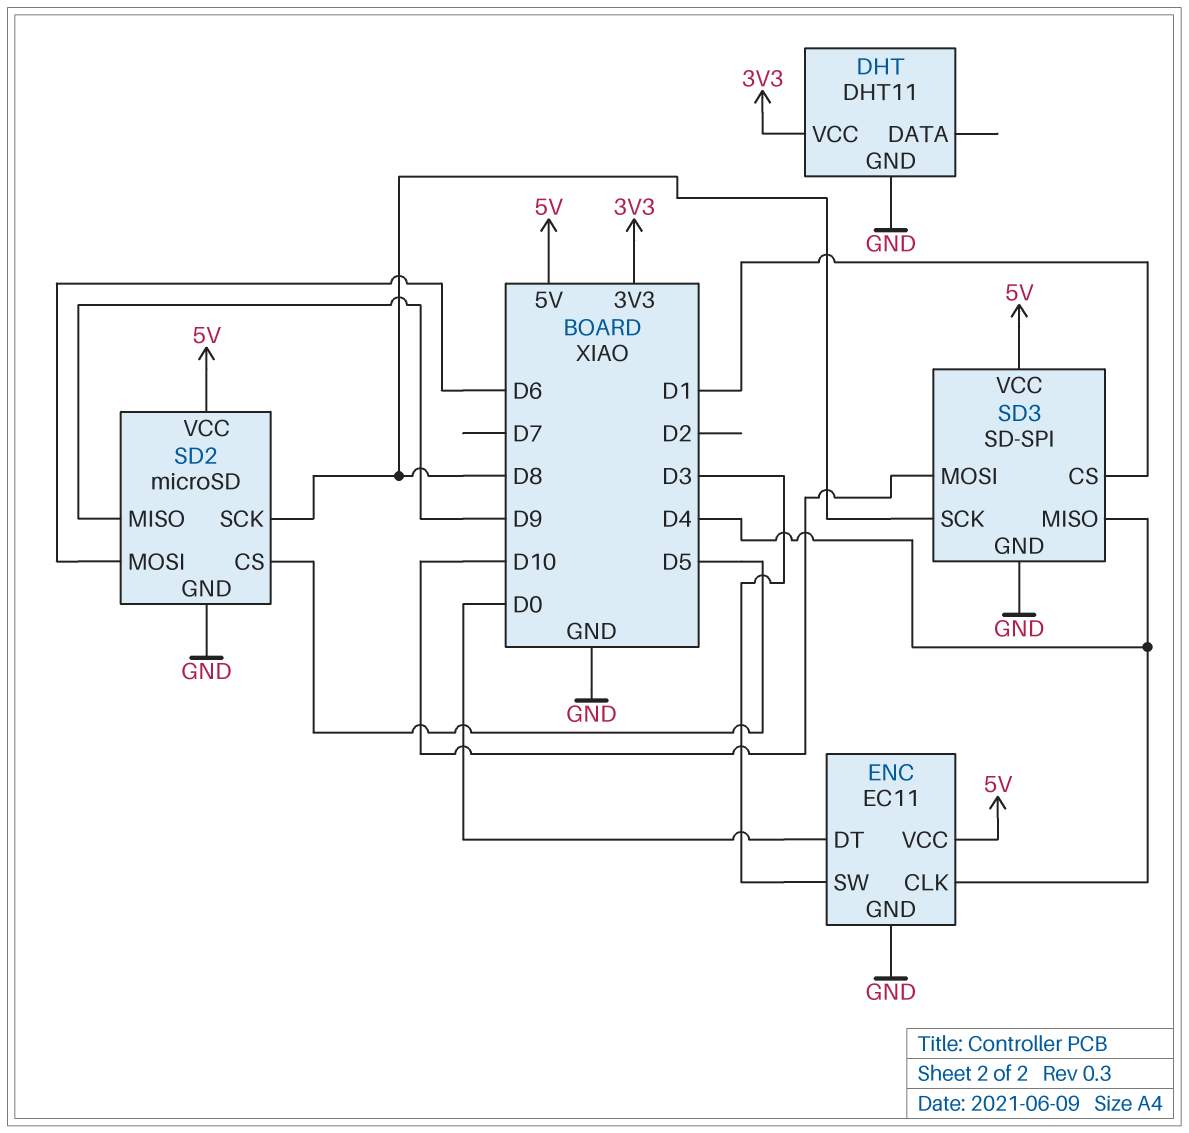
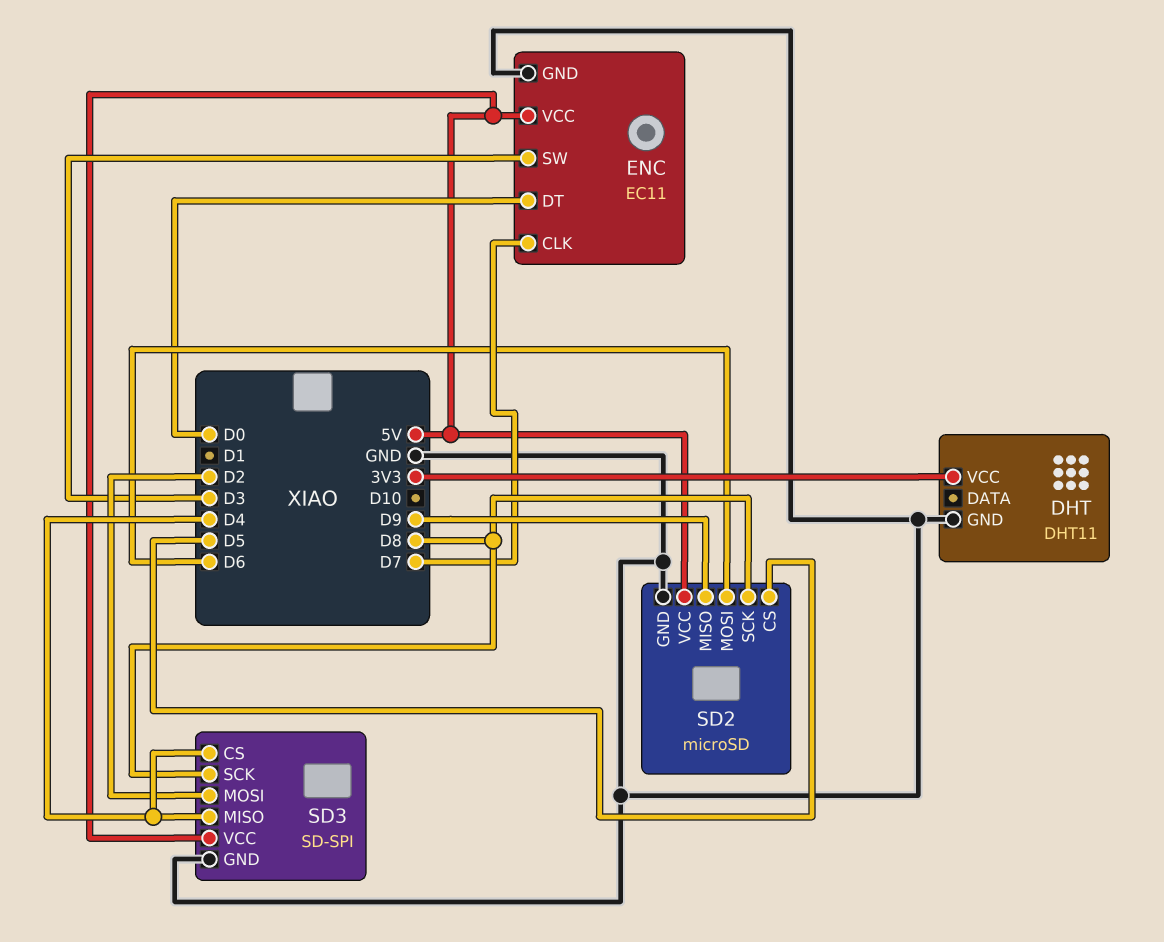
ENC pin CLK: D4 -> D7
SD3 pin CS: D1 -> D4
SD3 pin MOSI: D10 -> D2

